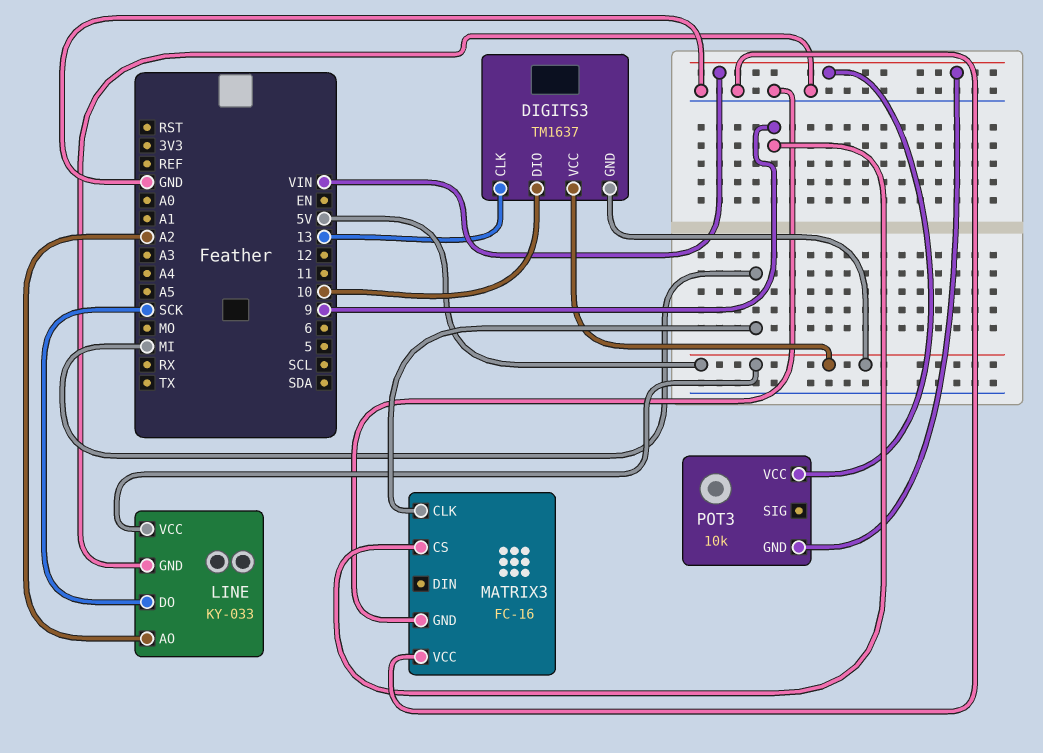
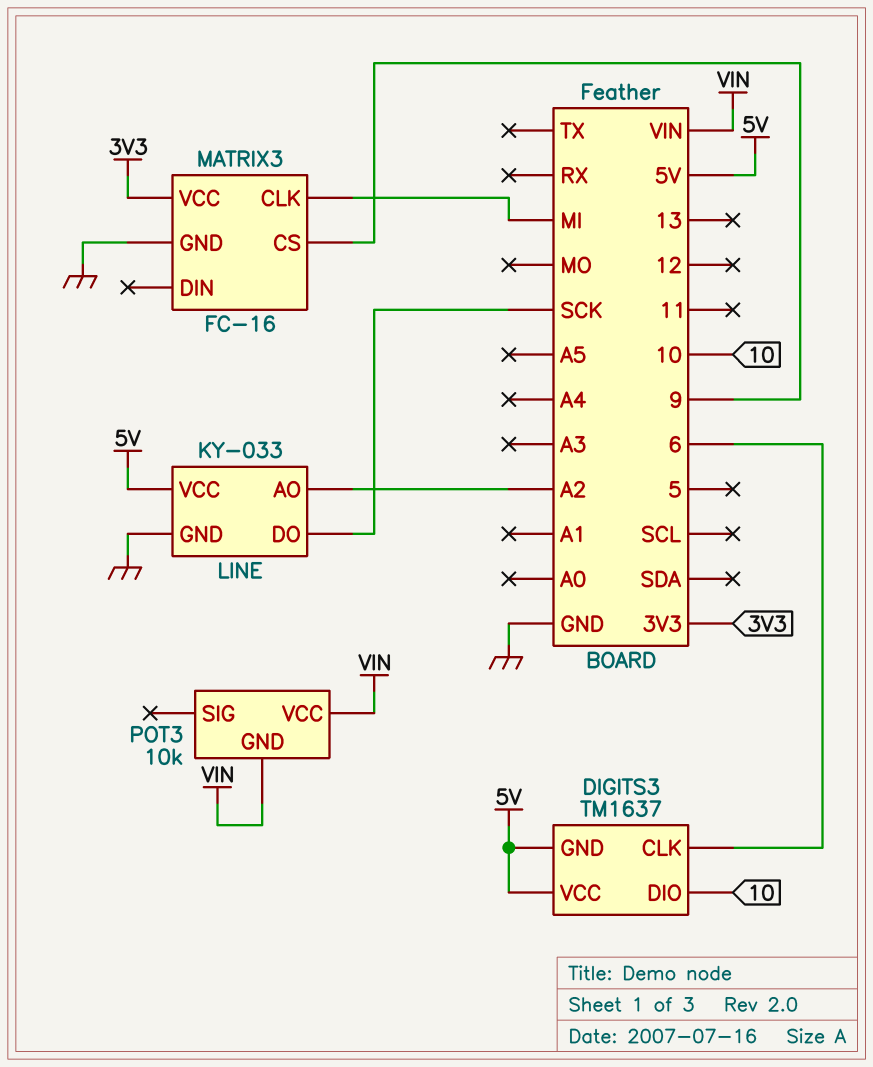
DIGITS3 pin CLK: 13 -> 6
MATRIX3 pin VCC: GND -> 3V3

